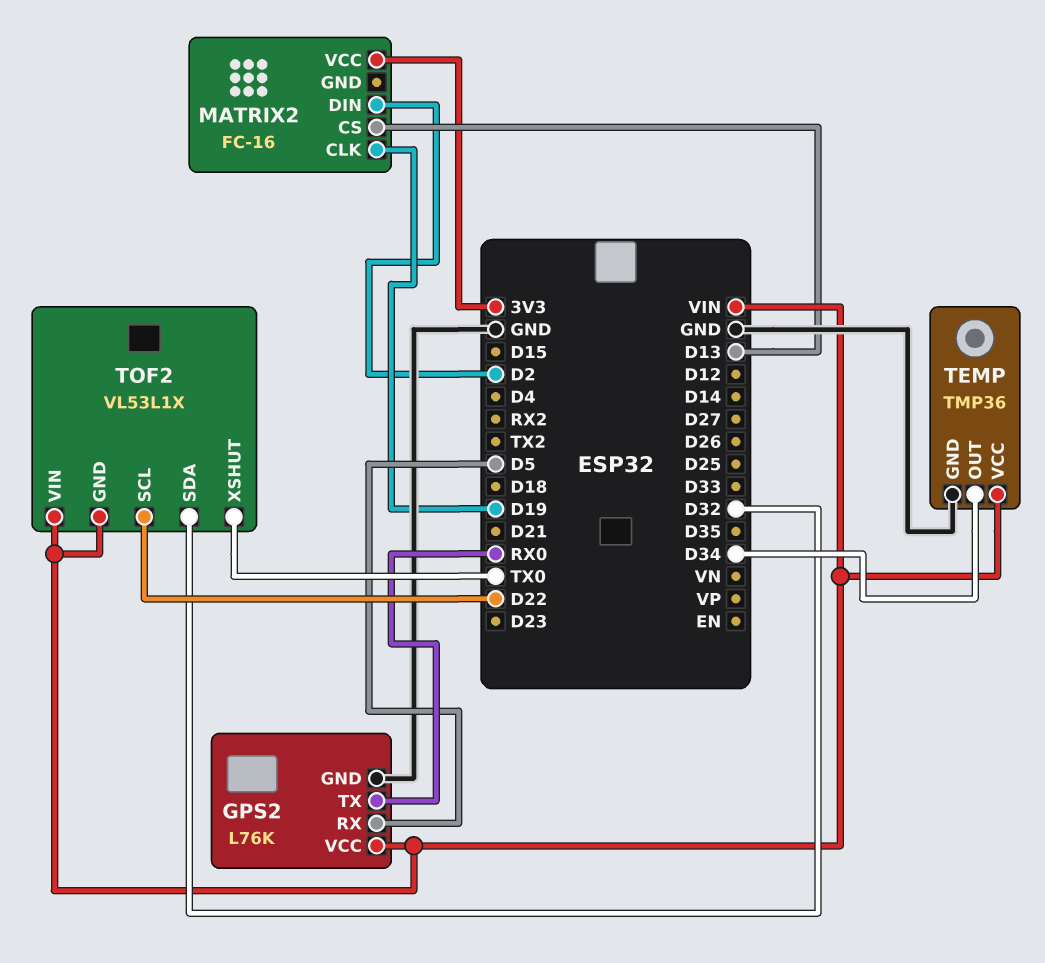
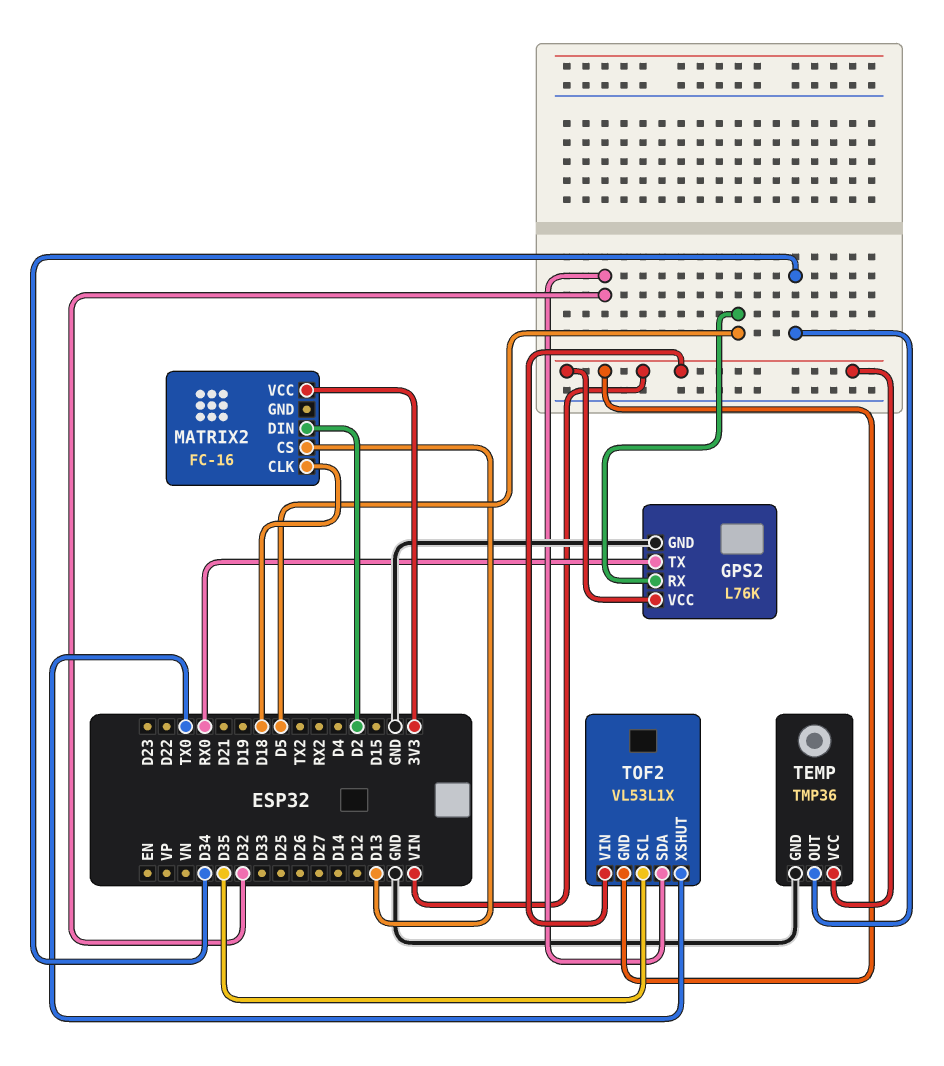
MATRIX2 pin CLK: D19 -> D18
TOF2 pin SCL: D22 -> D35

